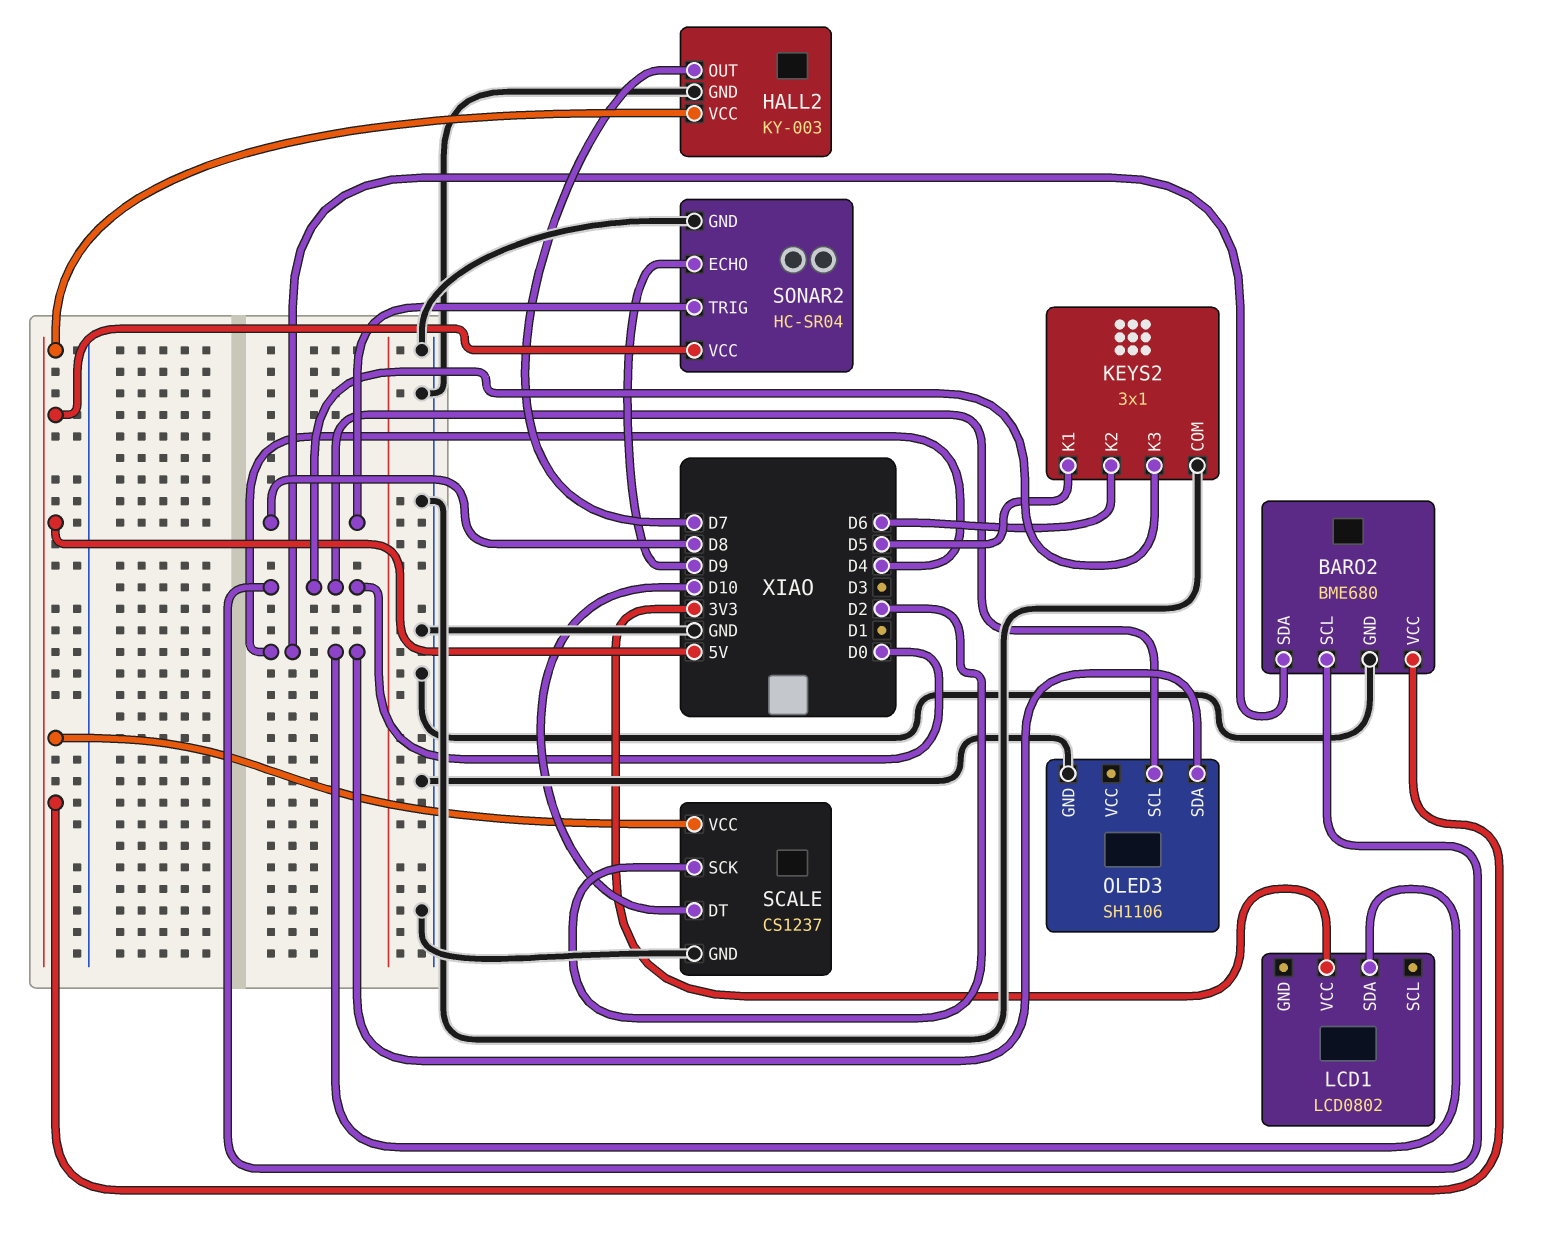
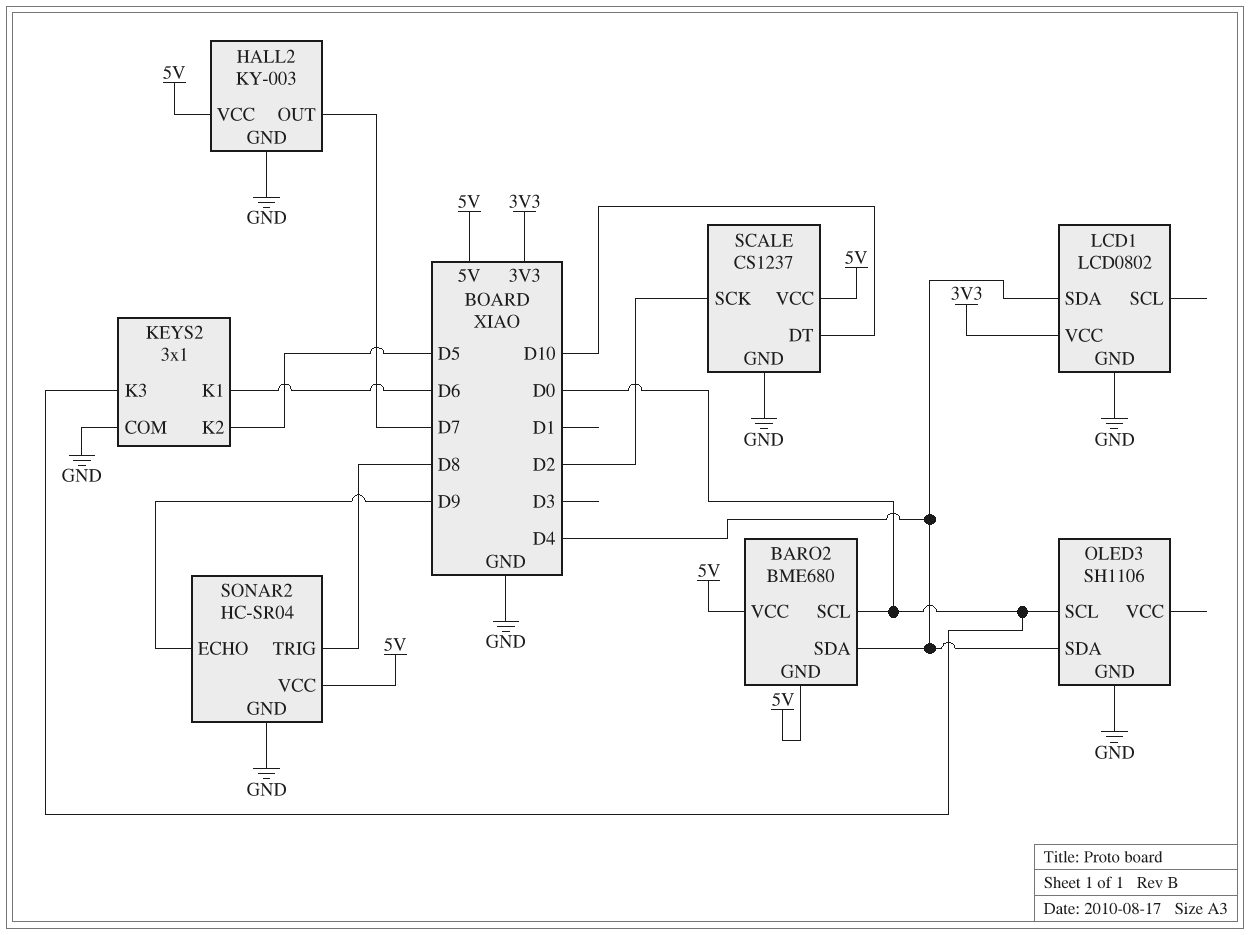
BARO2 pin GND: GND -> 5V
KEYS2 pin K1: D5 -> D6
KEYS2 pin K2: D6 -> D5
LCD1 pin GND: none -> GND

